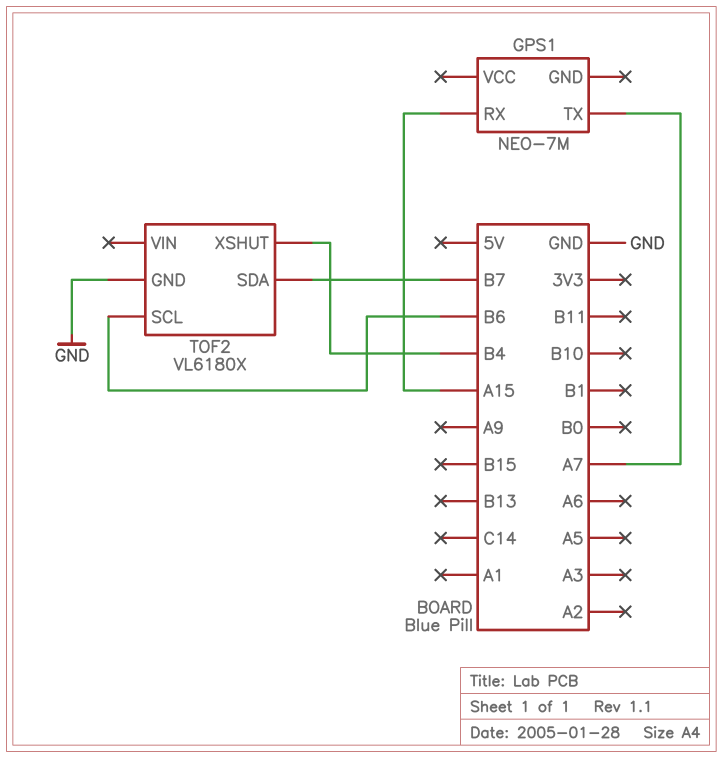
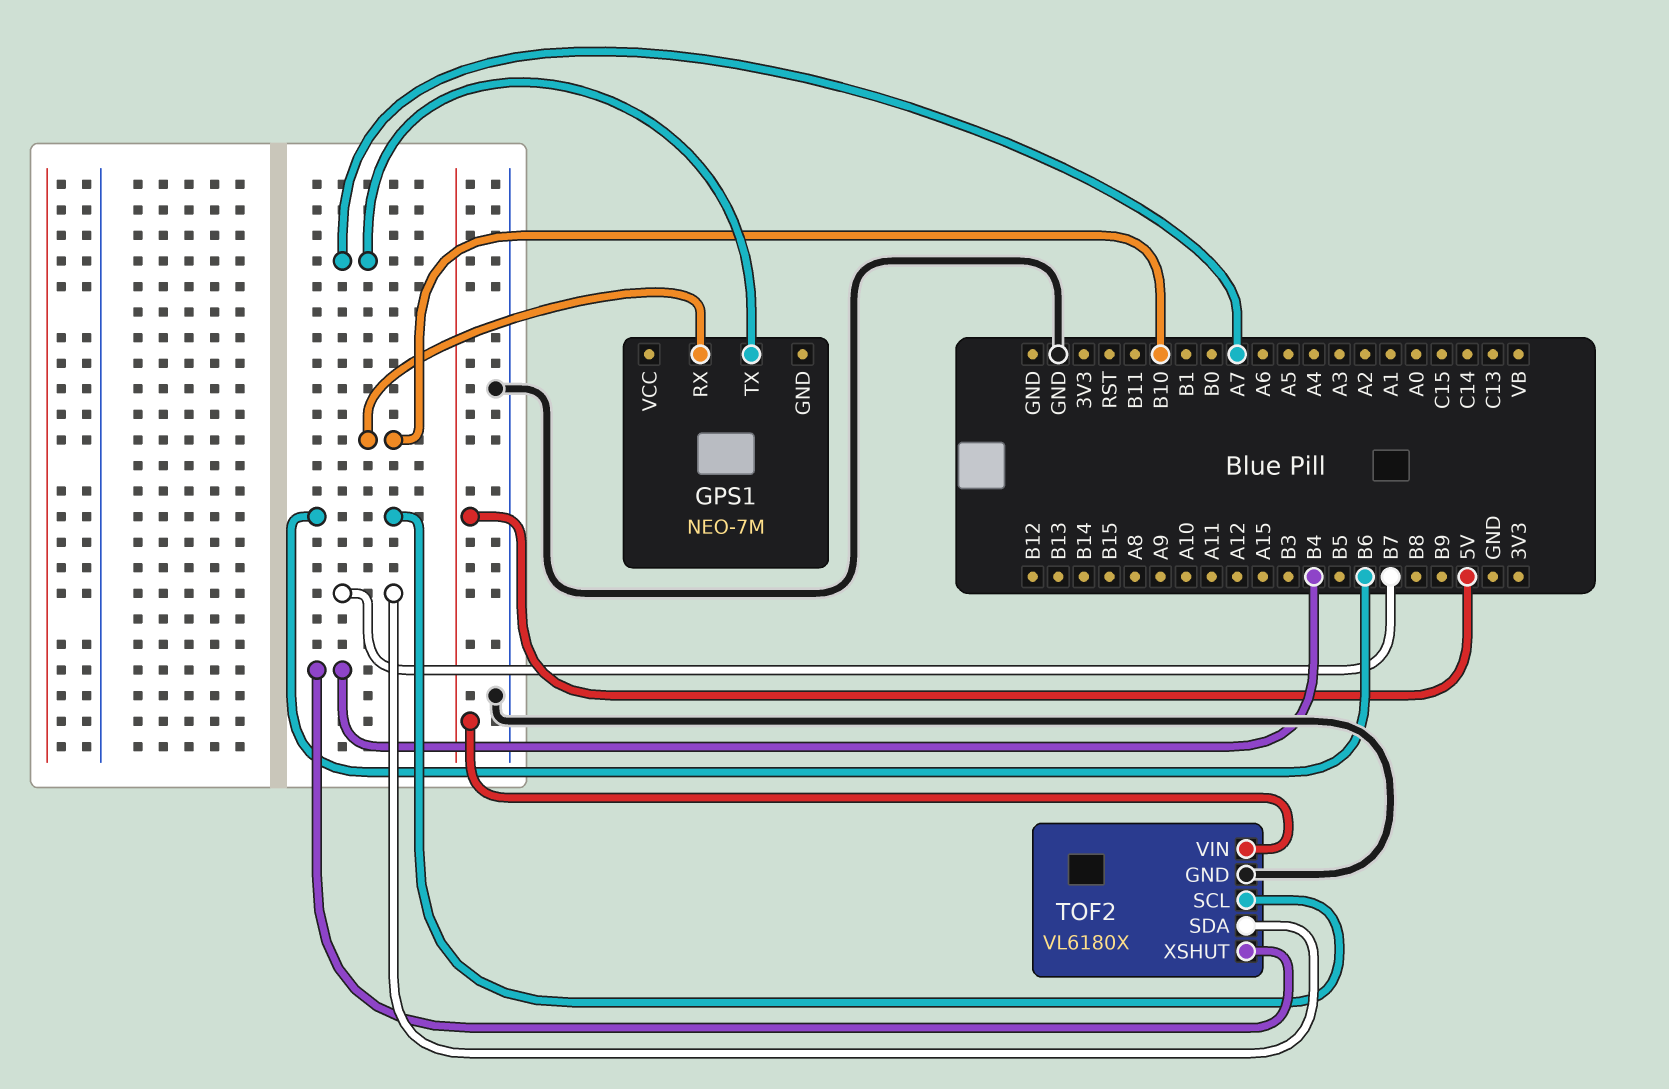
GPS1 pin RX: A15 -> B10
TOF2 pin VIN: none -> 5V

